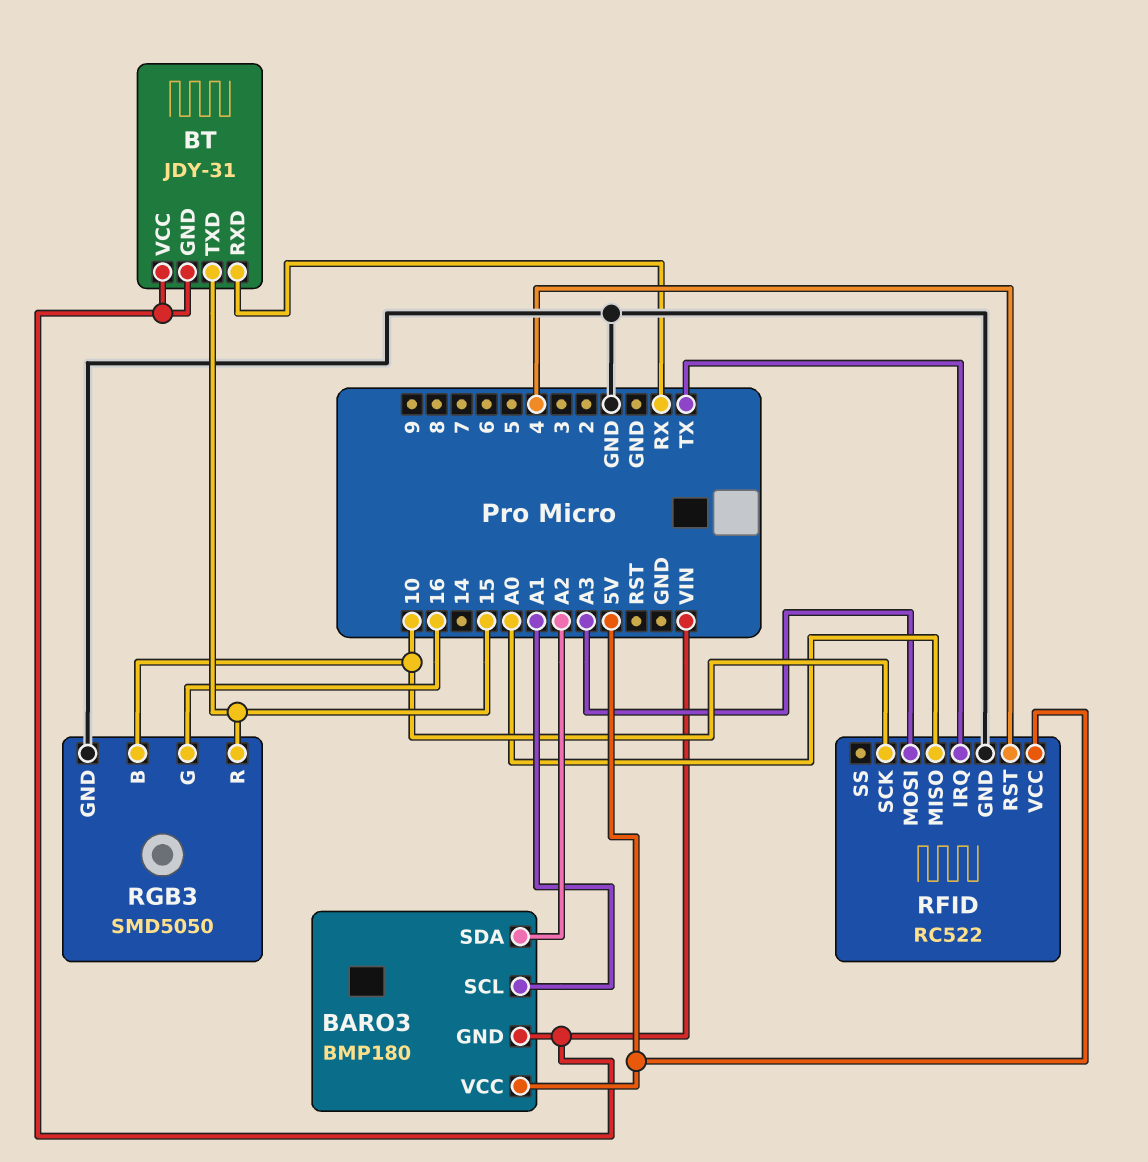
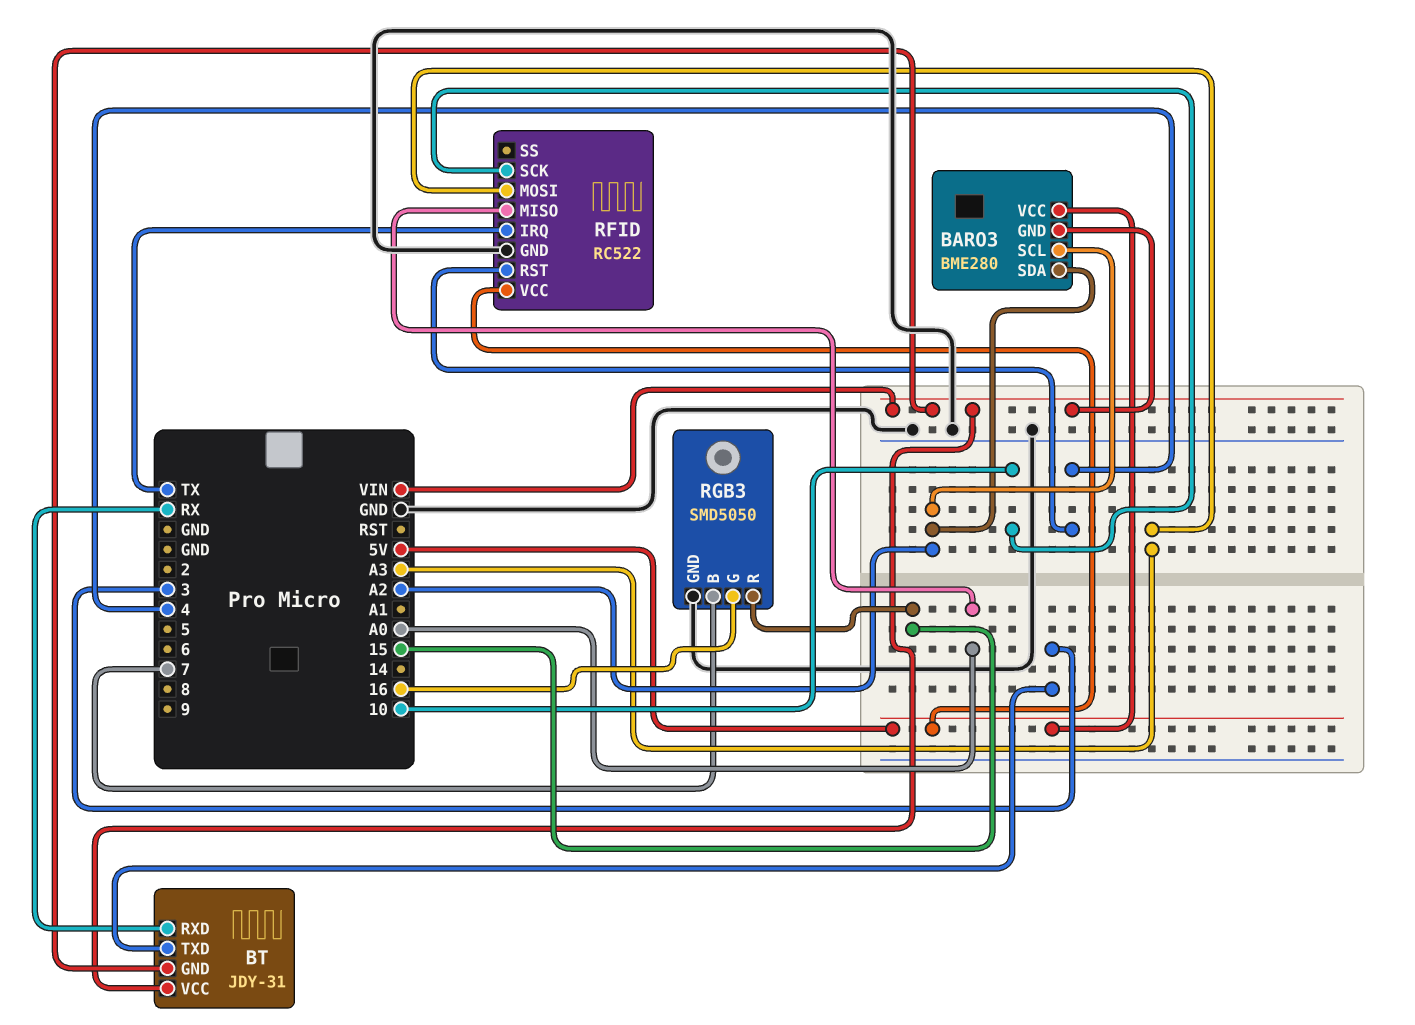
BARO3: BMP180 -> BME280
BARO3 pin SCL: A1 -> A2
BT pin TXD: 15 -> 3
RGB3 pin B: 10 -> 7

